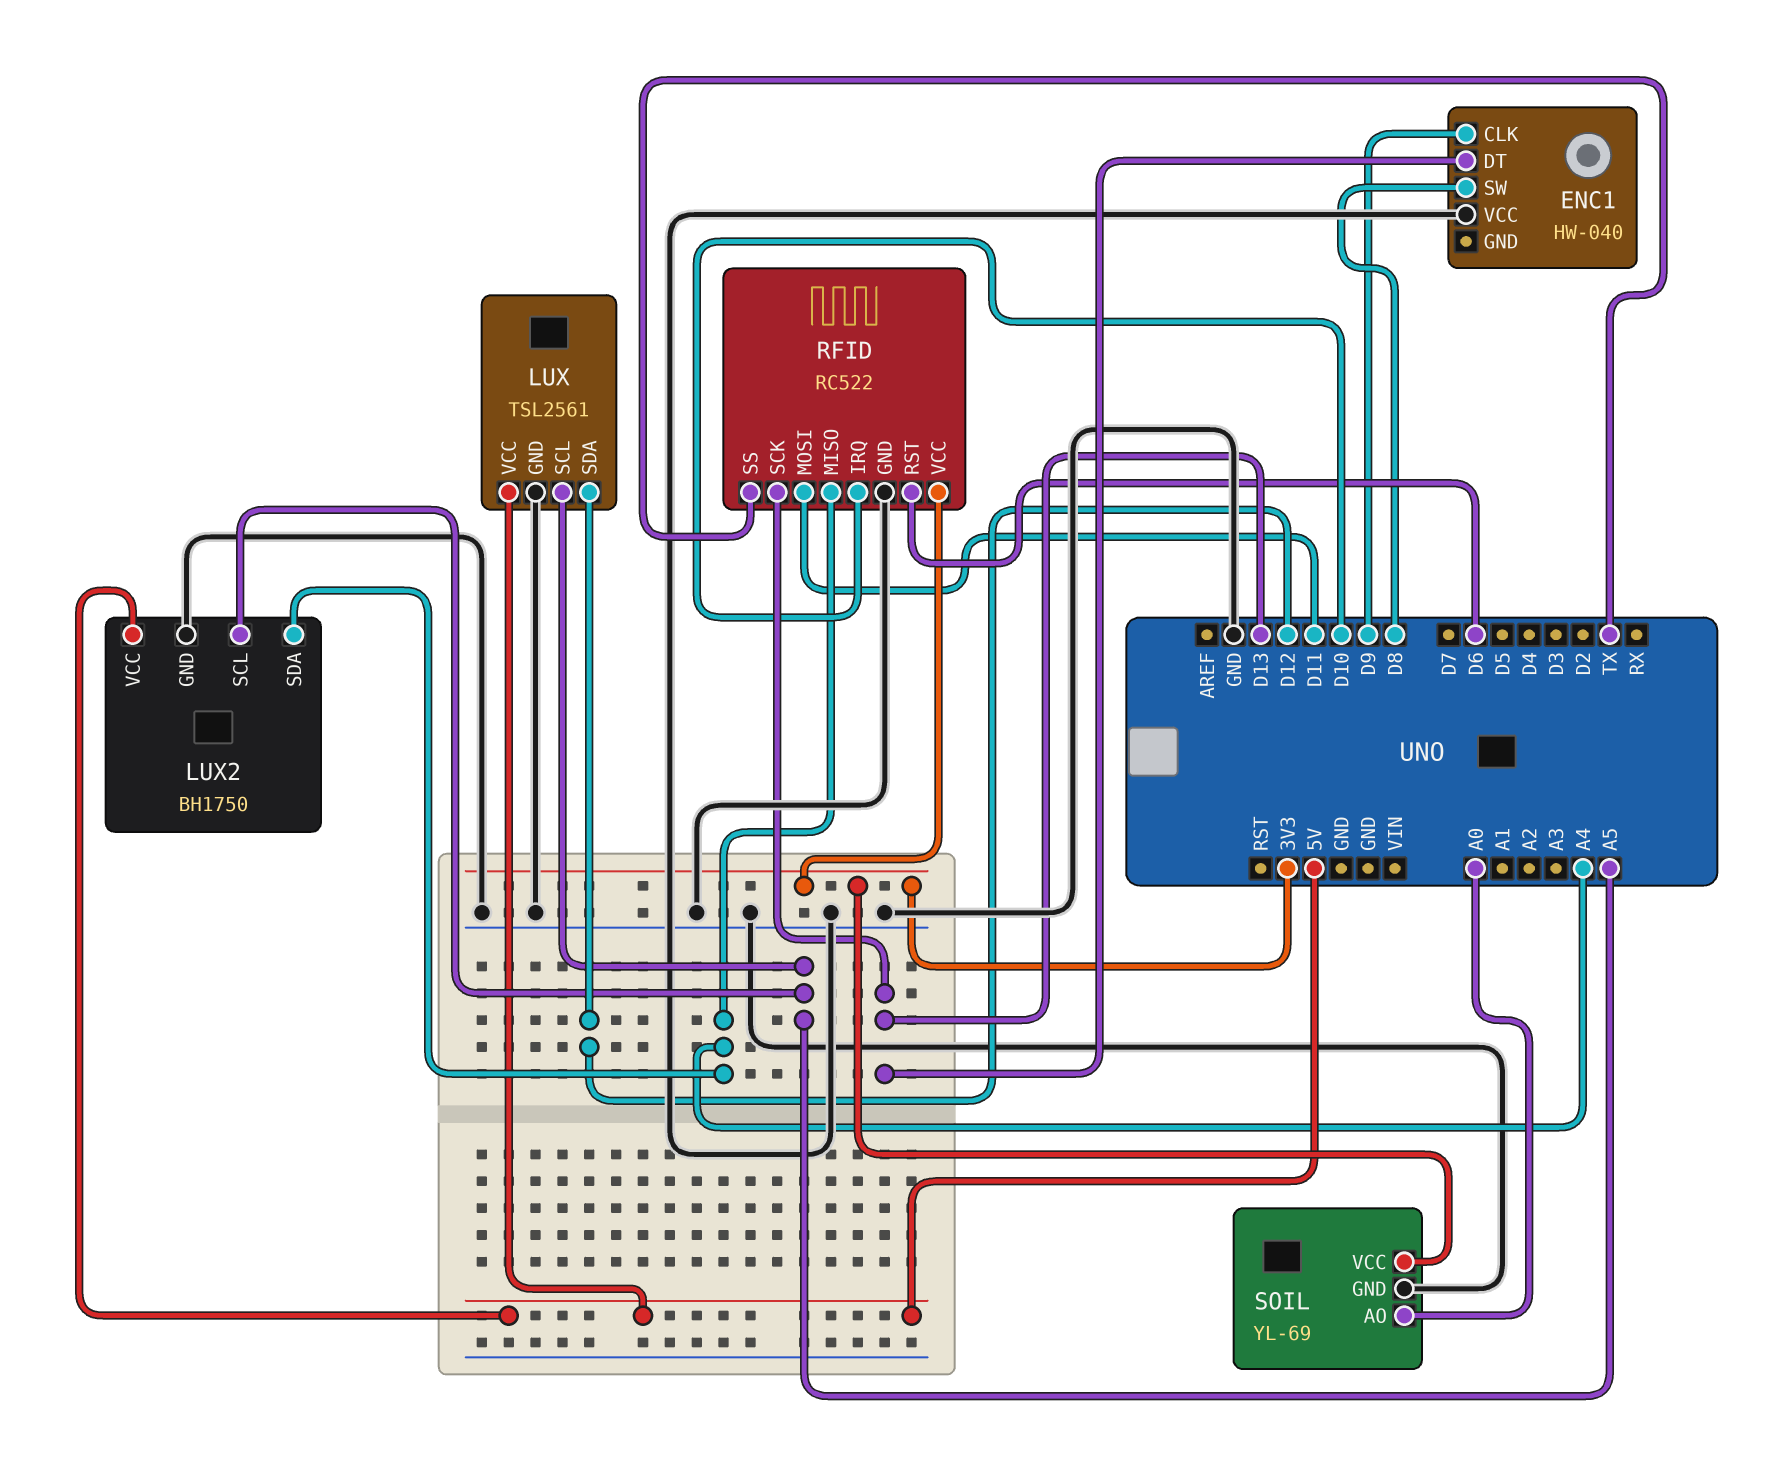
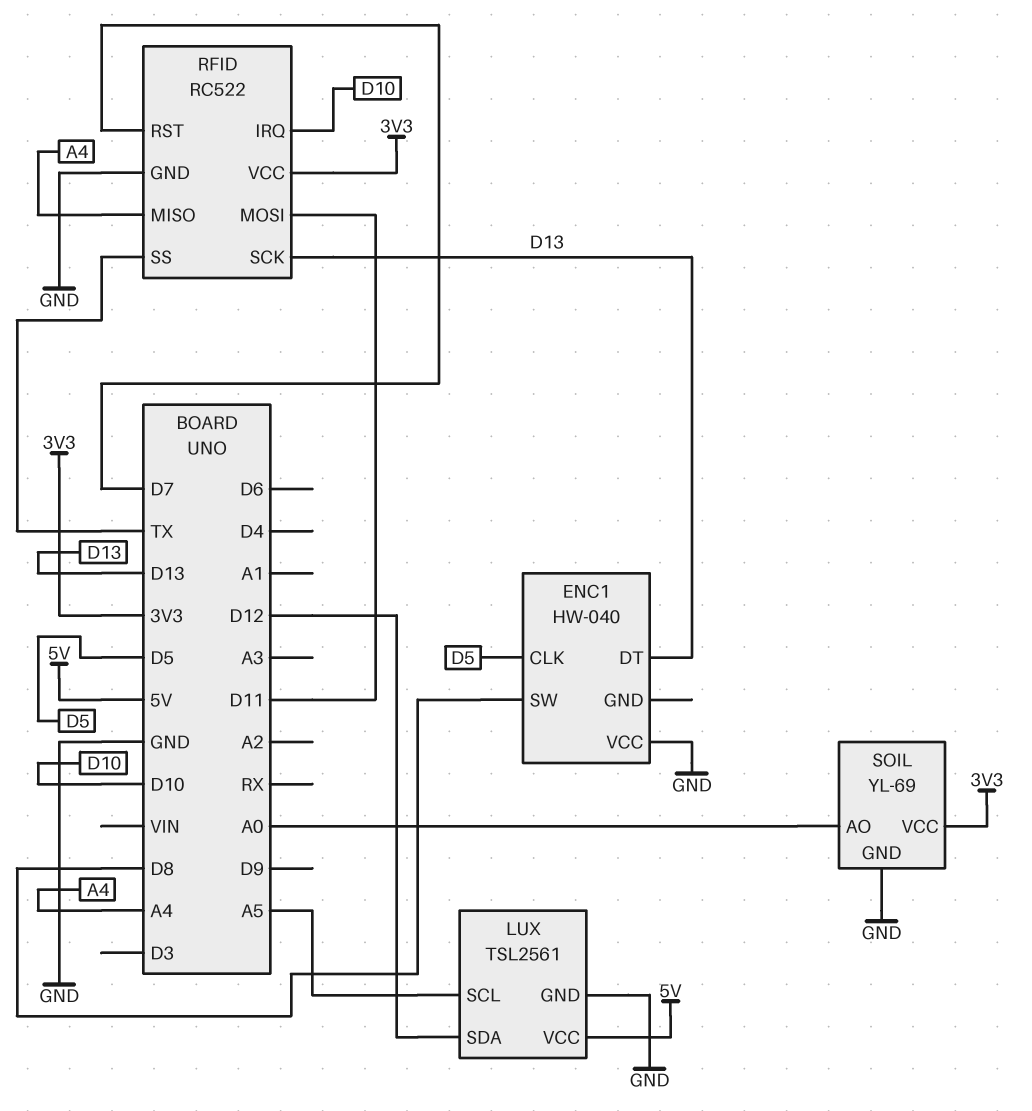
ENC1 pin CLK: D9 -> D5
LUX2: BH1750 -> none
LUX2 pin GND: GND -> none
LUX2 pin SCL: A5 -> none
LUX2 pin SDA: A4 -> none
LUX2 pin VCC: 5V -> none
RFID pin RST: D6 -> D7

